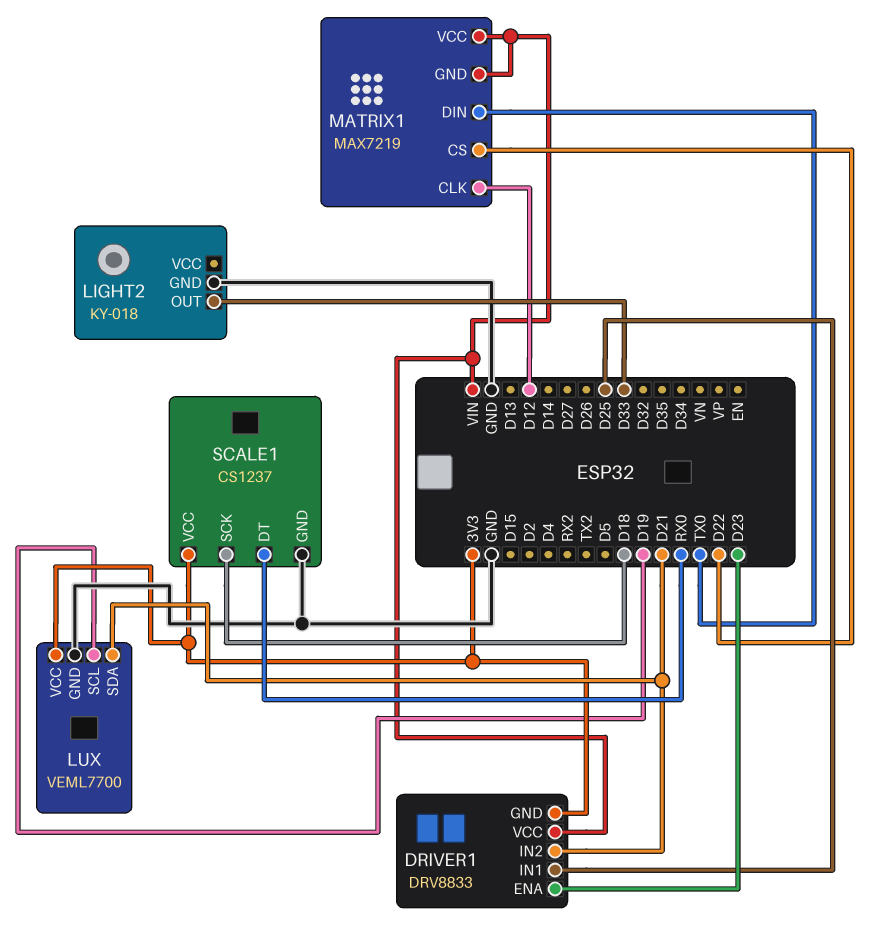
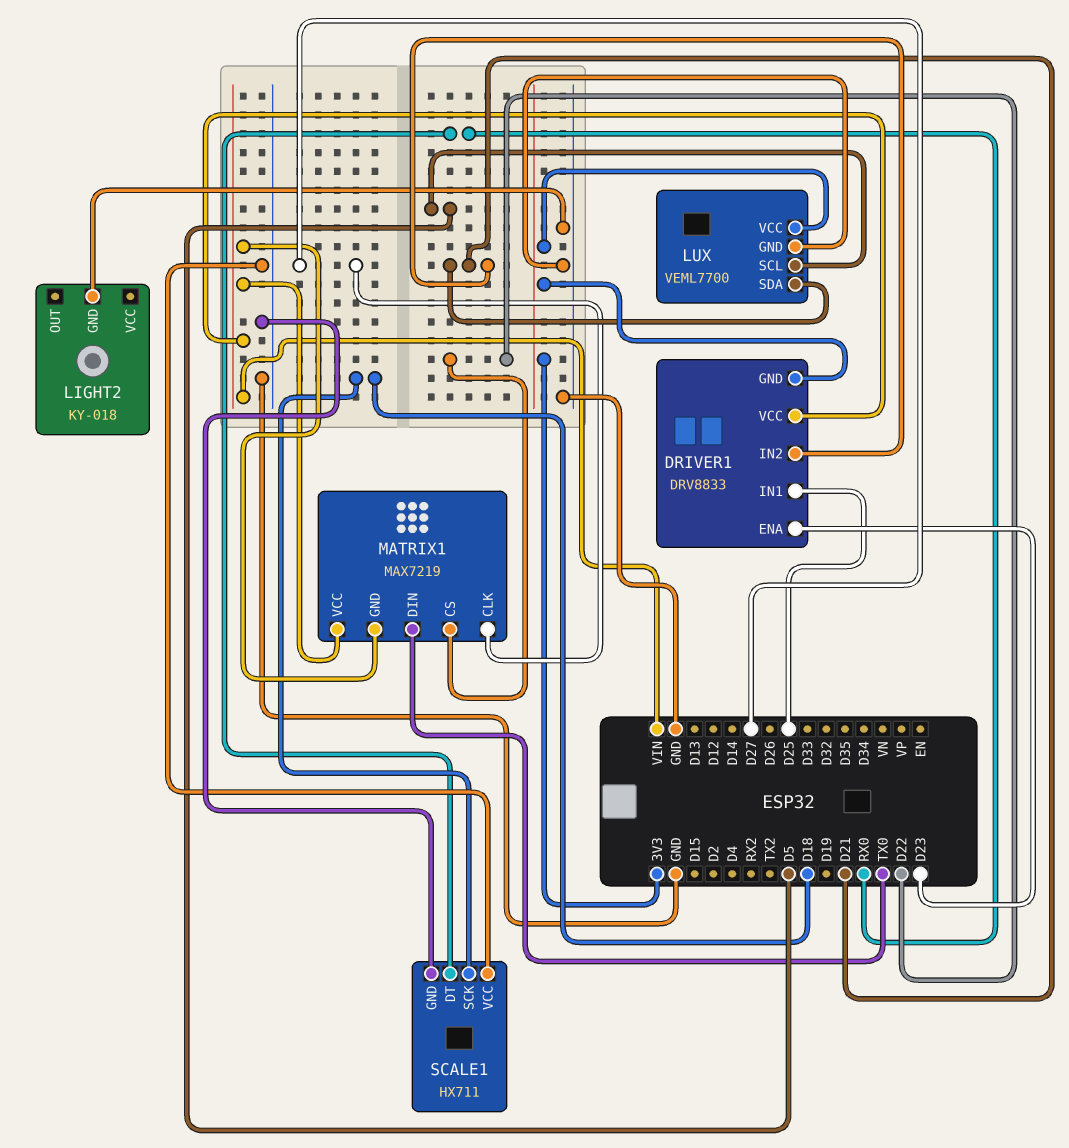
LIGHT2 pin OUT: D33 -> none
LUX pin SCL: D19 -> D5
MATRIX1 pin CLK: D12 -> D27
SCALE1: CS1237 -> HX711
SCALE1 pin VCC: 3V3 -> GND

